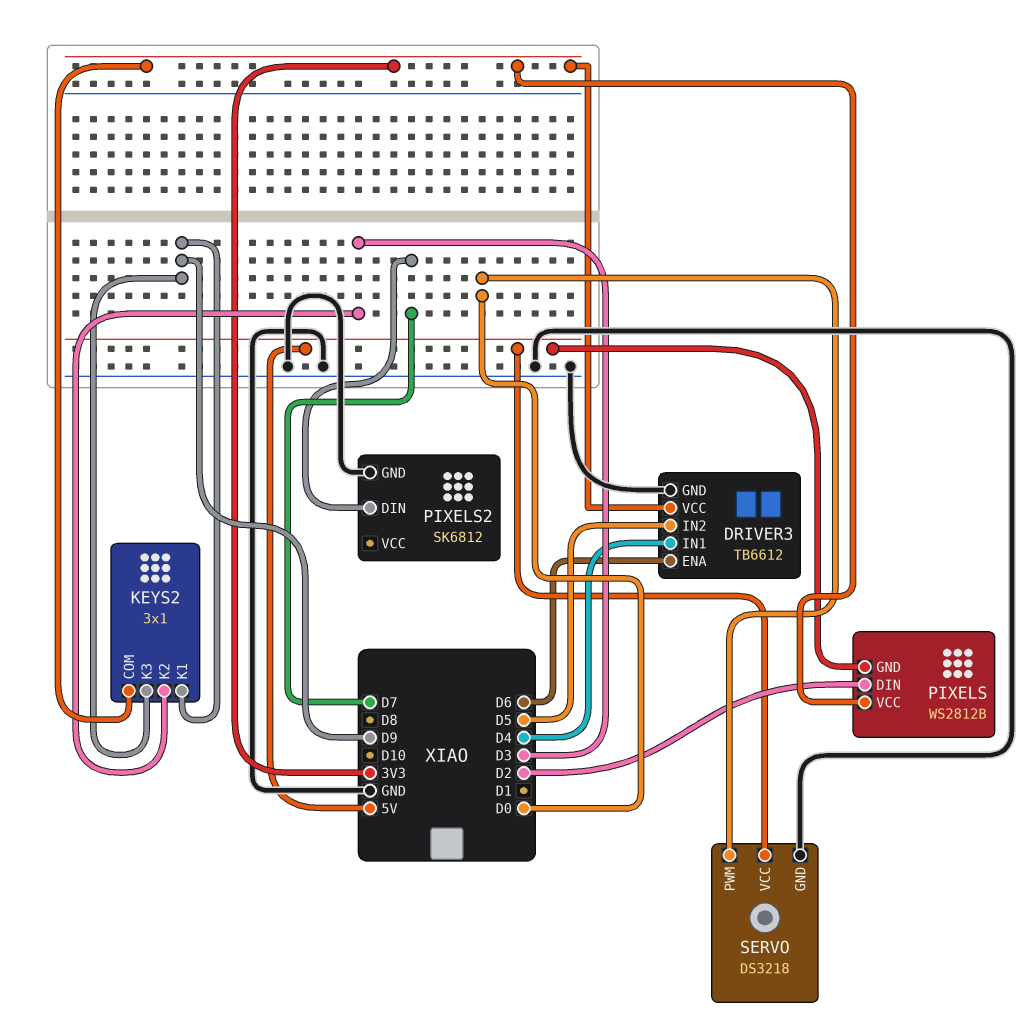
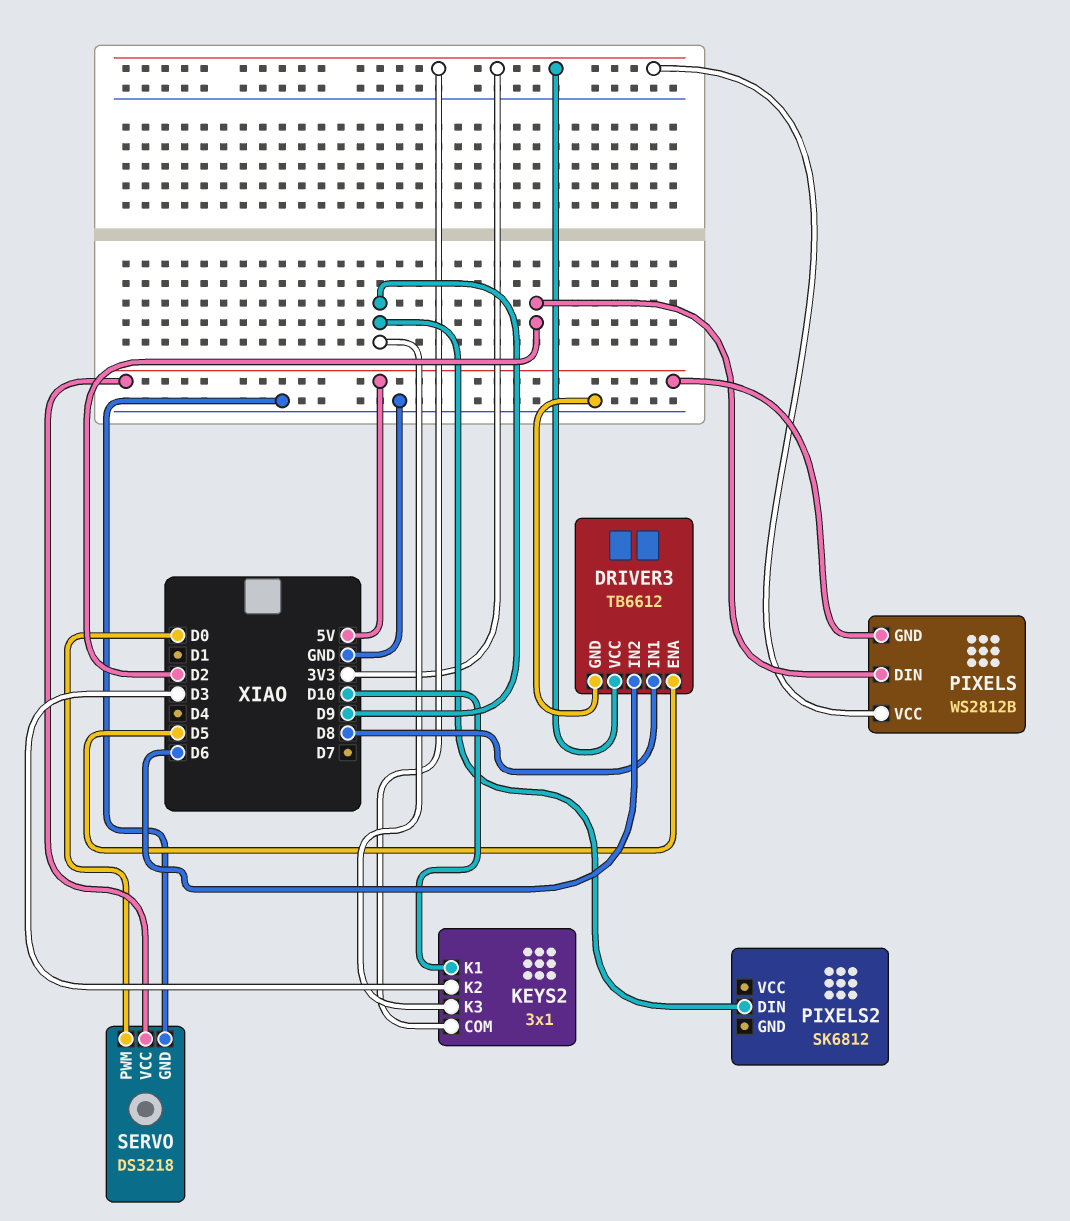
DRIVER3 pin ENA: D6 -> D5
DRIVER3 pin IN1: D4 -> D8
DRIVER3 pin IN2: D5 -> D6
KEYS2 pin K1: D9 -> D10
PIXELS2 pin DIN: D7 -> D9
PIXELS2 pin GND: GND -> none

